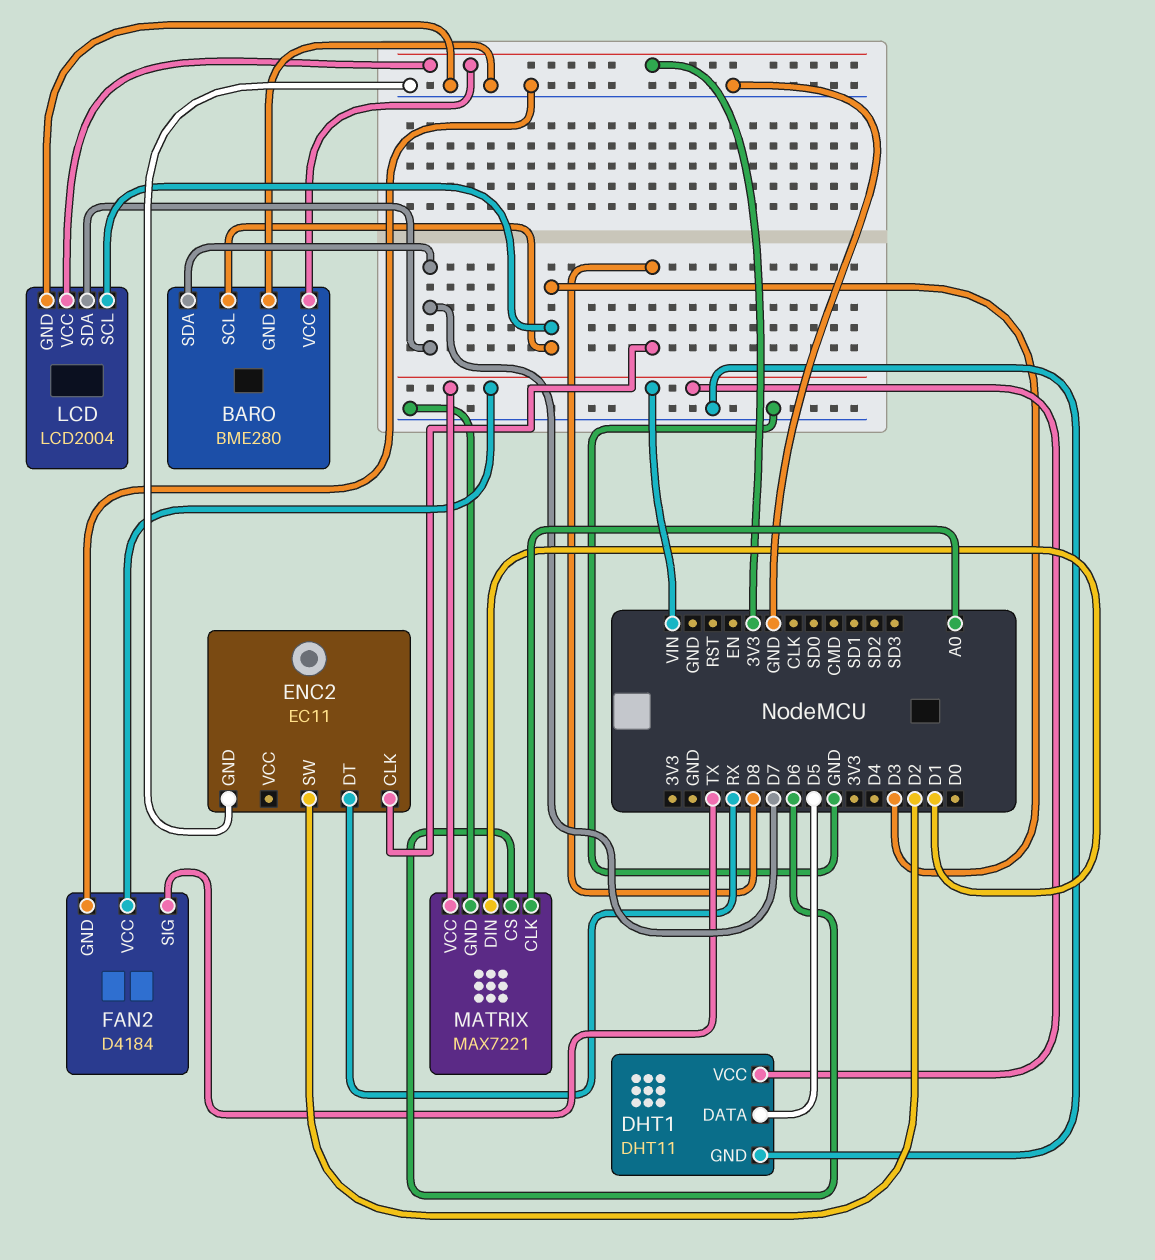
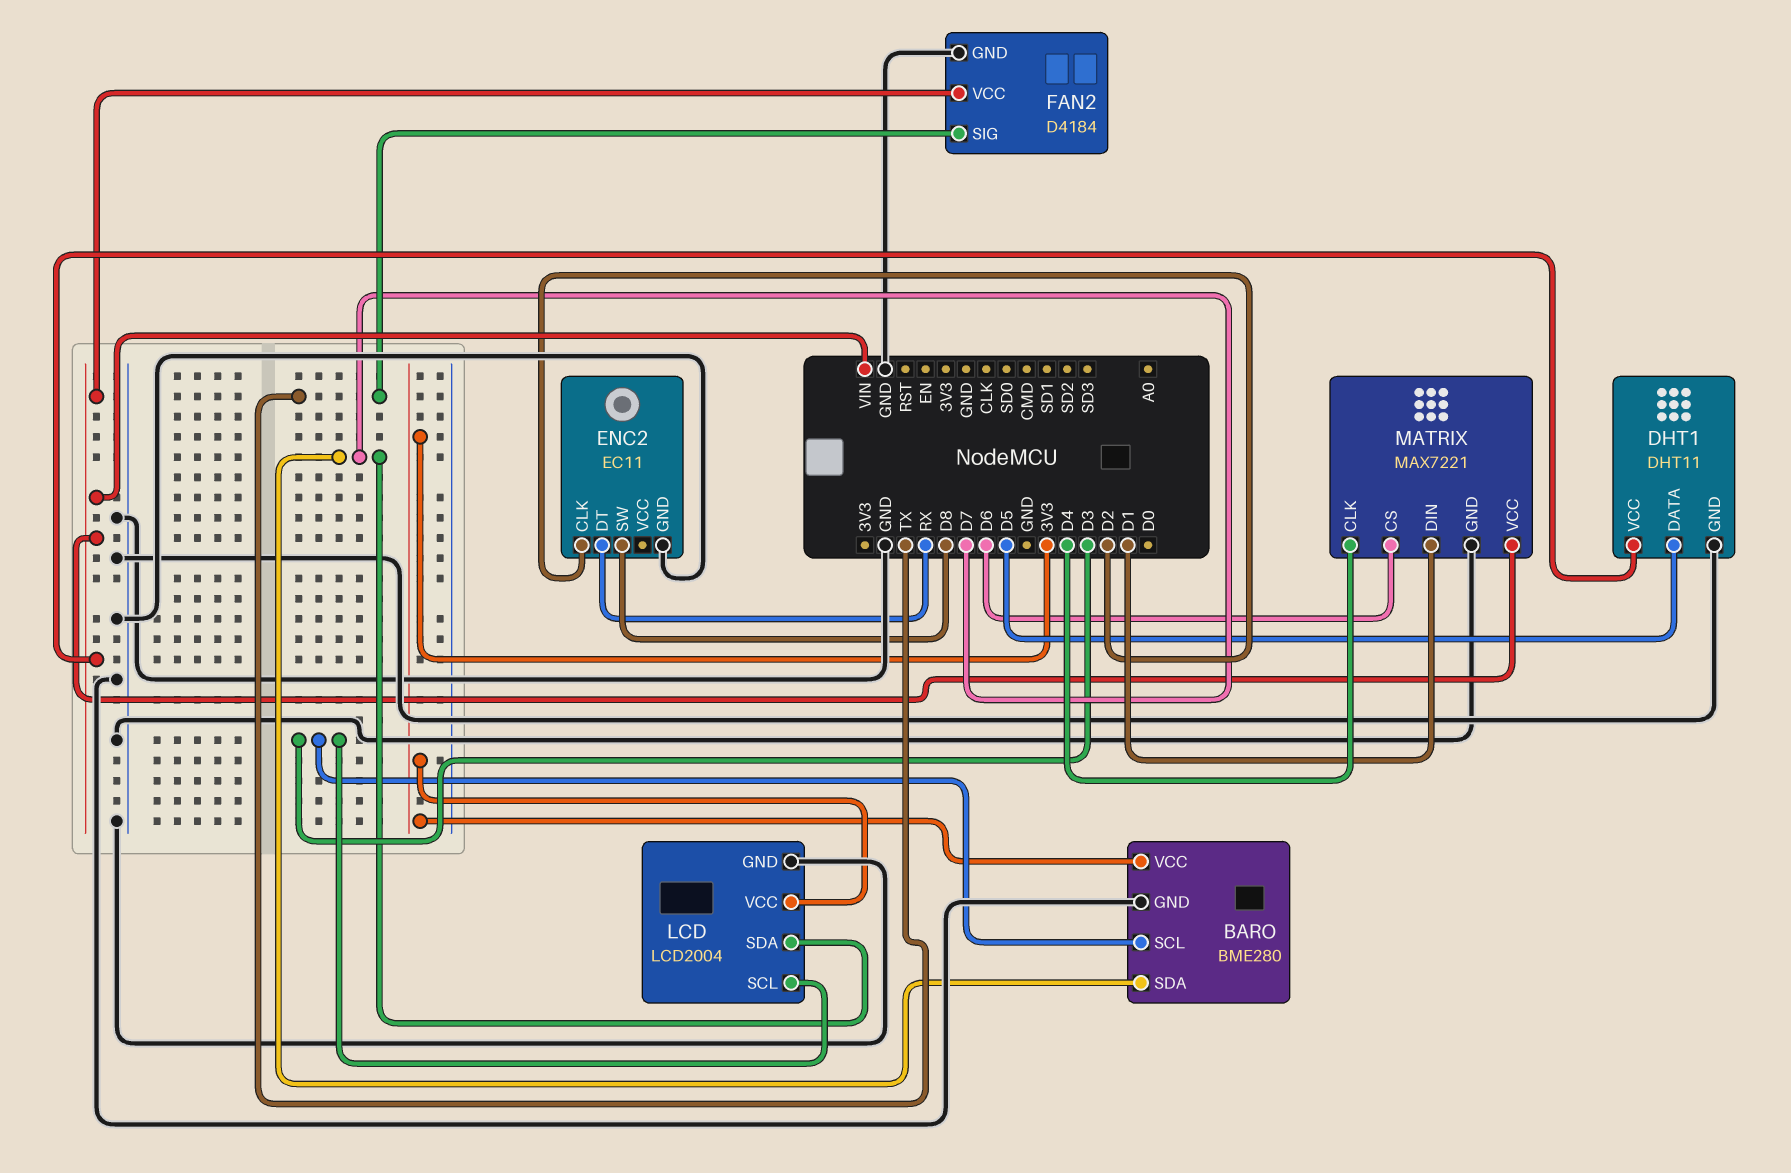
ENC2 pin CLK: D8 -> D2
ENC2 pin SW: D2 -> D8
MATRIX pin CLK: A0 -> D4

